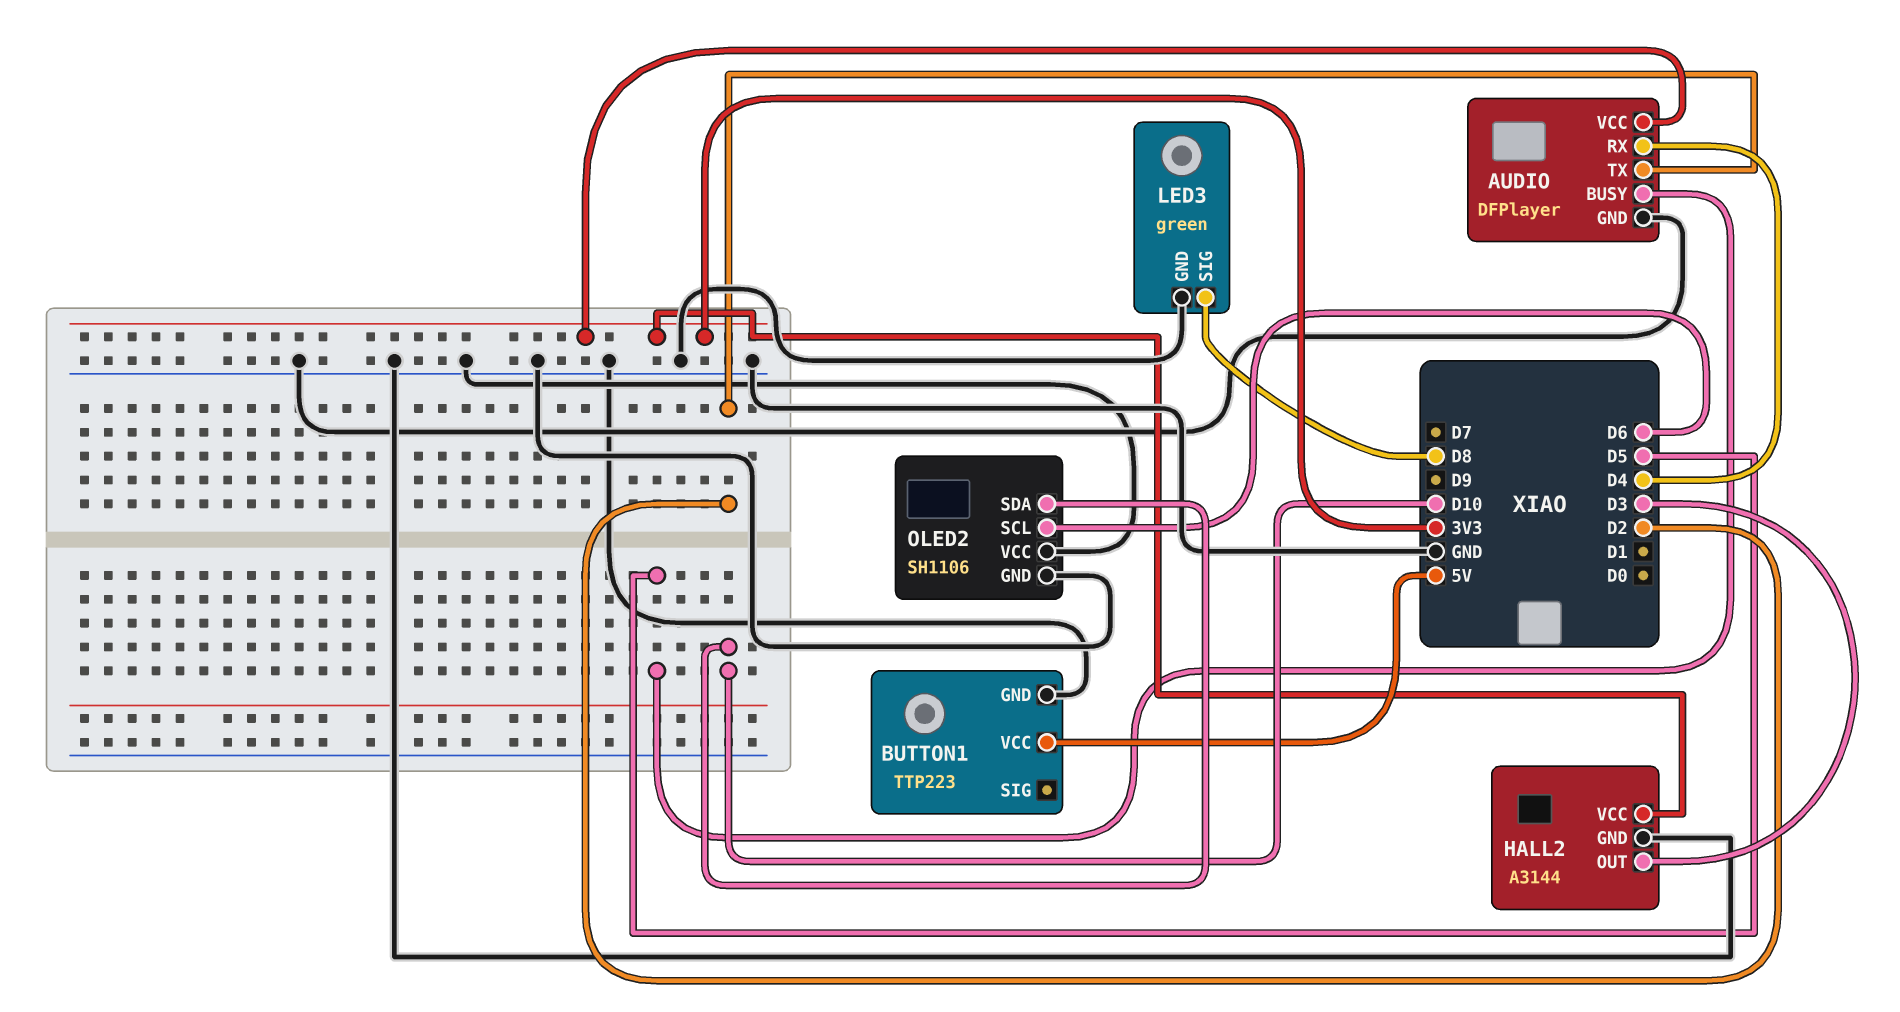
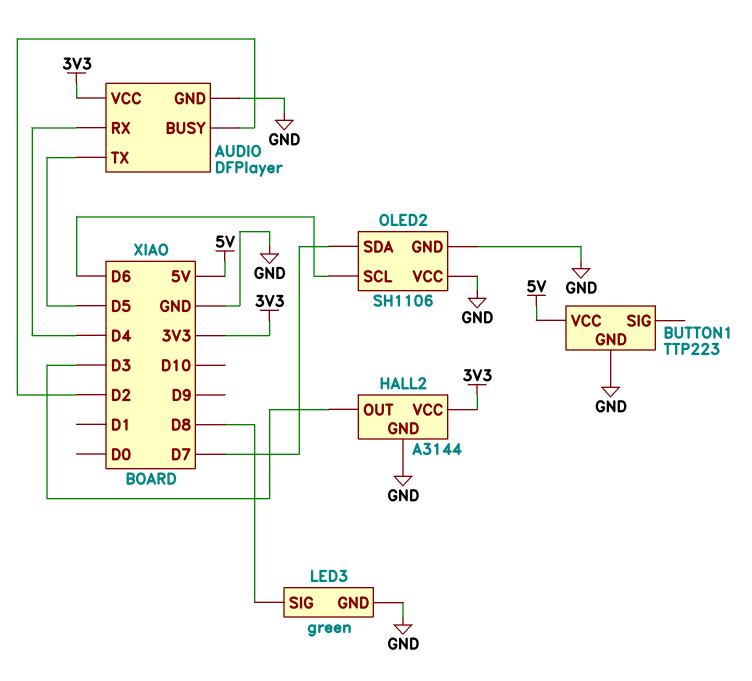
AUDIO pin BUSY: D5 -> D2
AUDIO pin TX: D2 -> D5
OLED2 pin SDA: D10 -> D7

